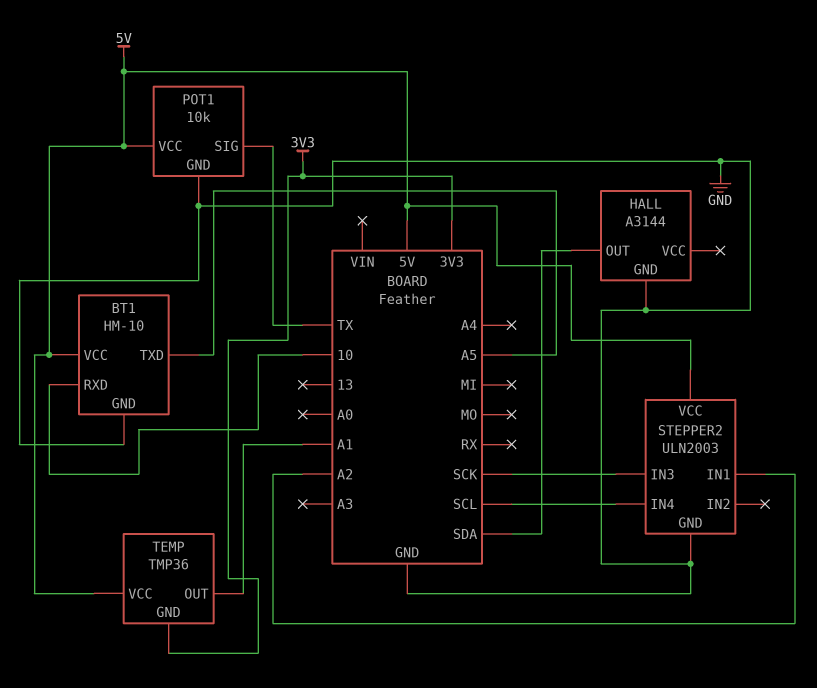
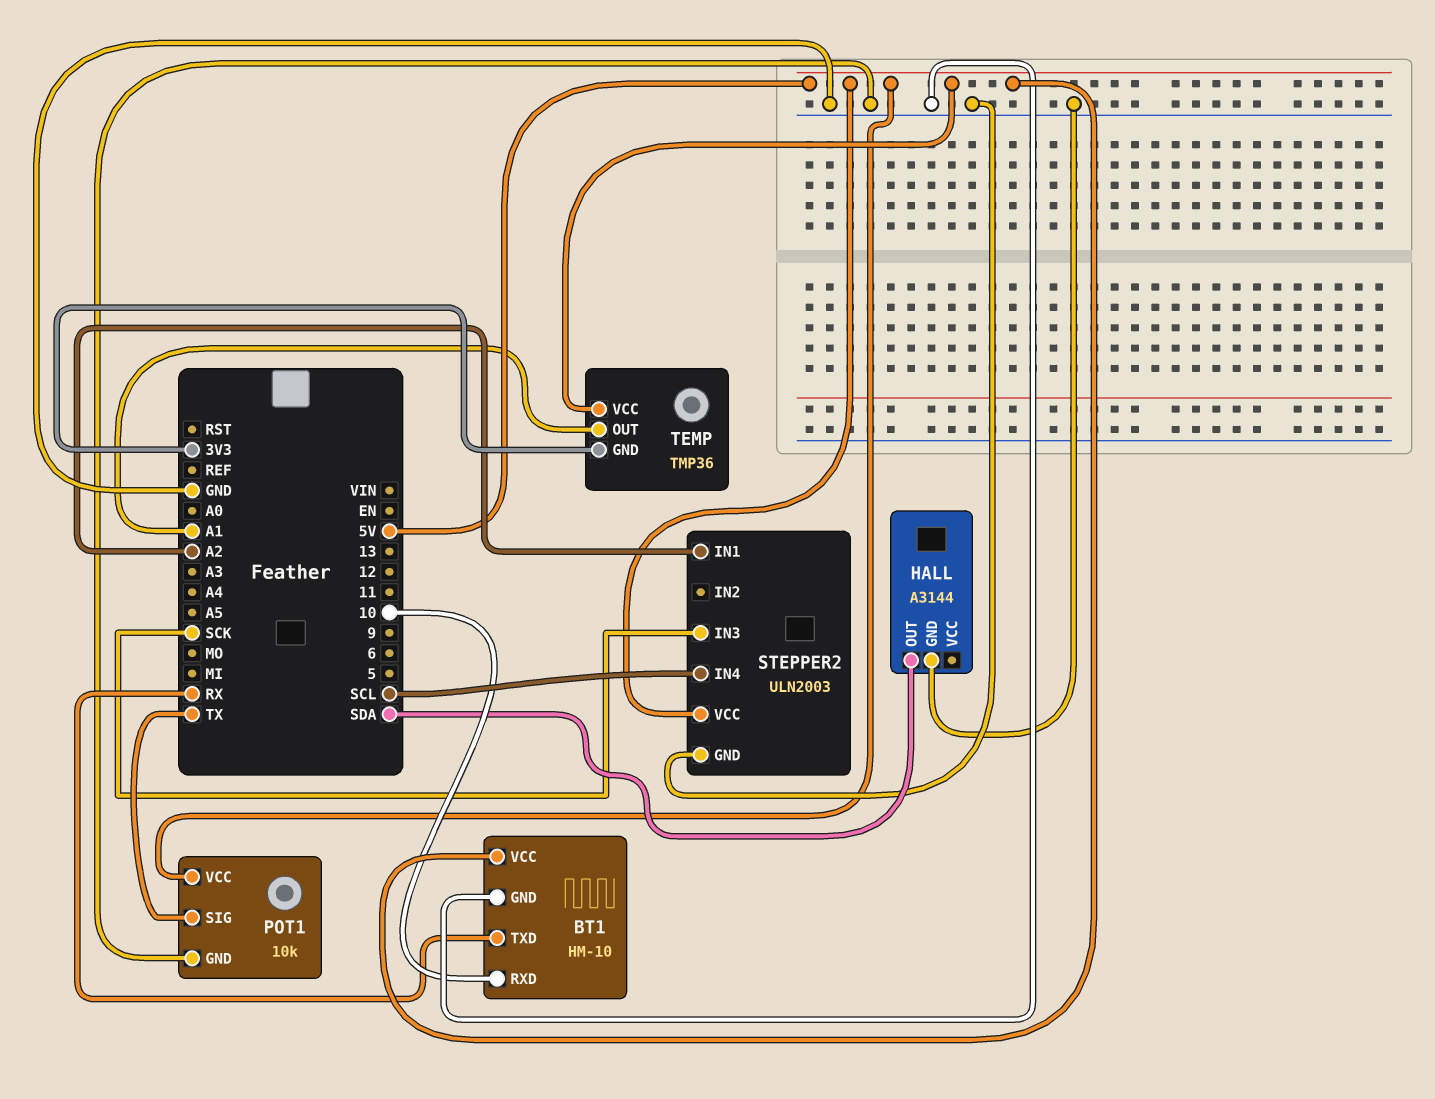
BT1 pin TXD: A5 -> RX

